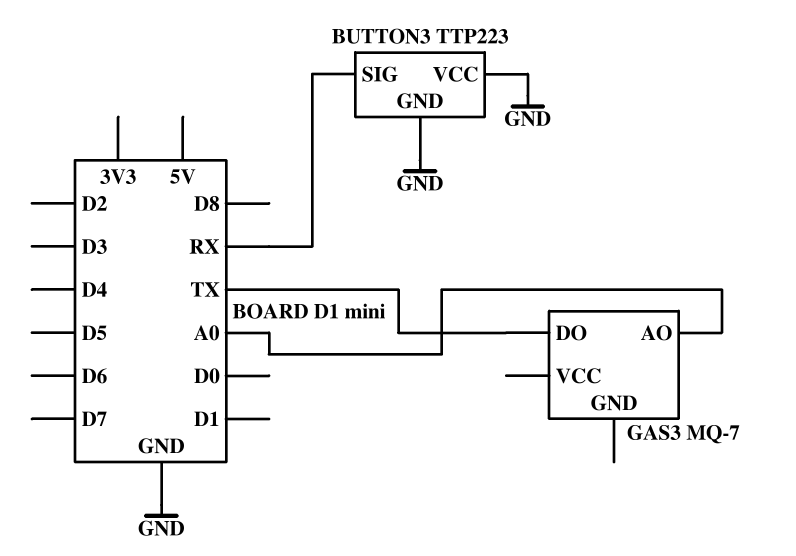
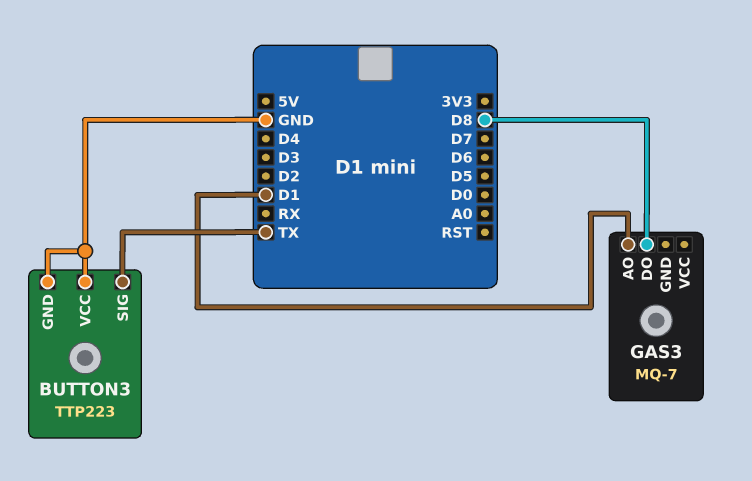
BUTTON3 pin SIG: RX -> TX
GAS3 pin AO: A0 -> D1
GAS3 pin DO: TX -> D8

